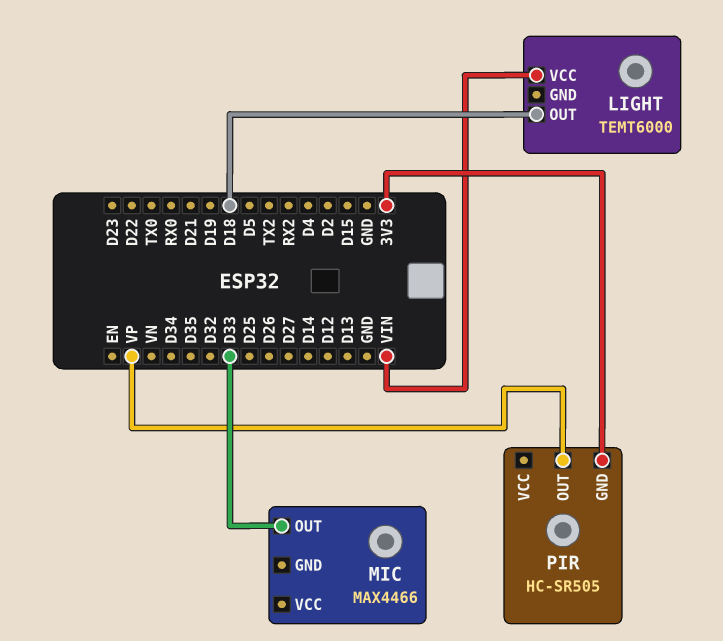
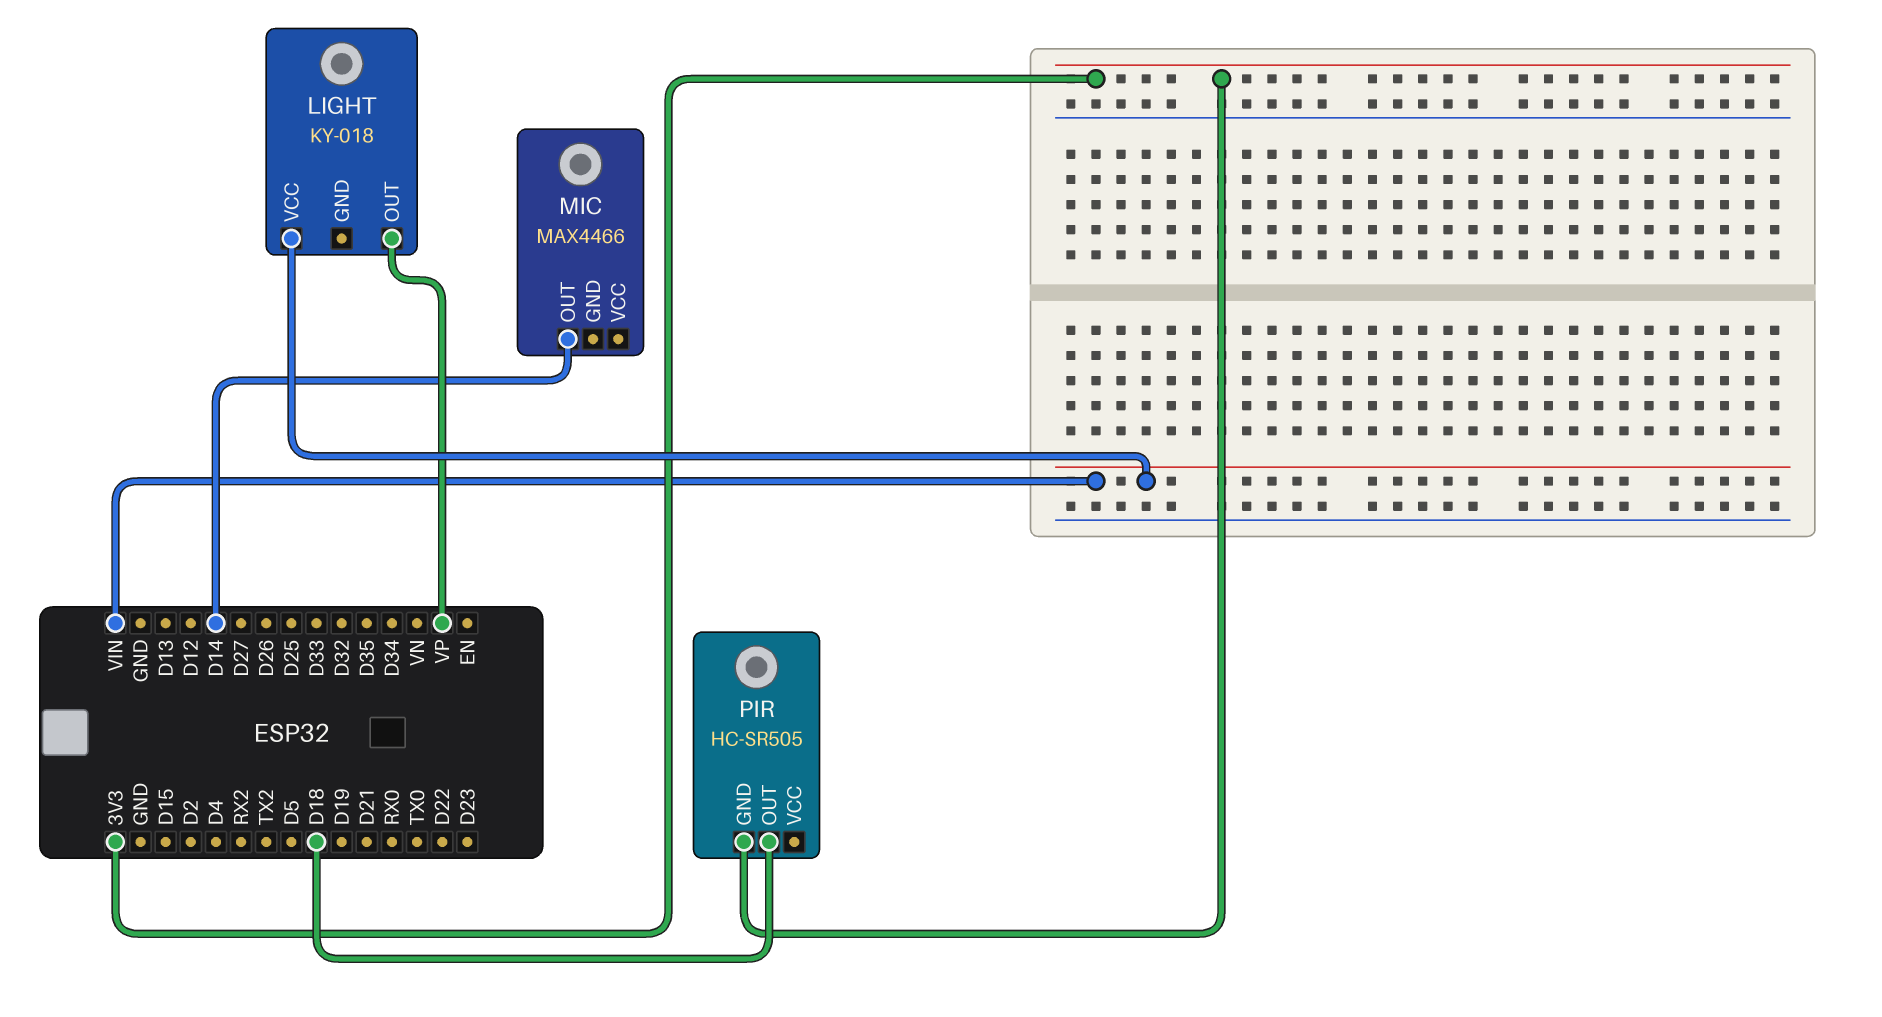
LIGHT: TEMT6000 -> KY-018
LIGHT pin OUT: D18 -> VP
MIC pin OUT: D33 -> D14
PIR pin OUT: VP -> D18

